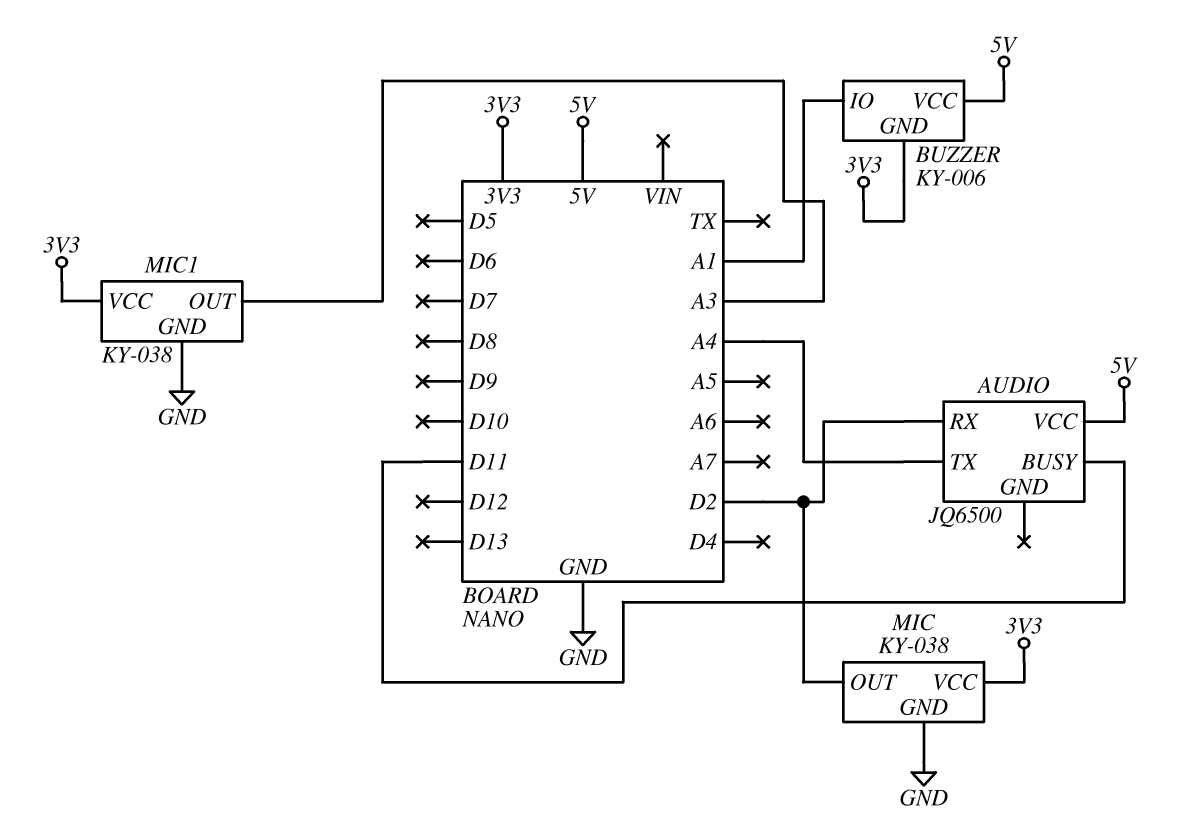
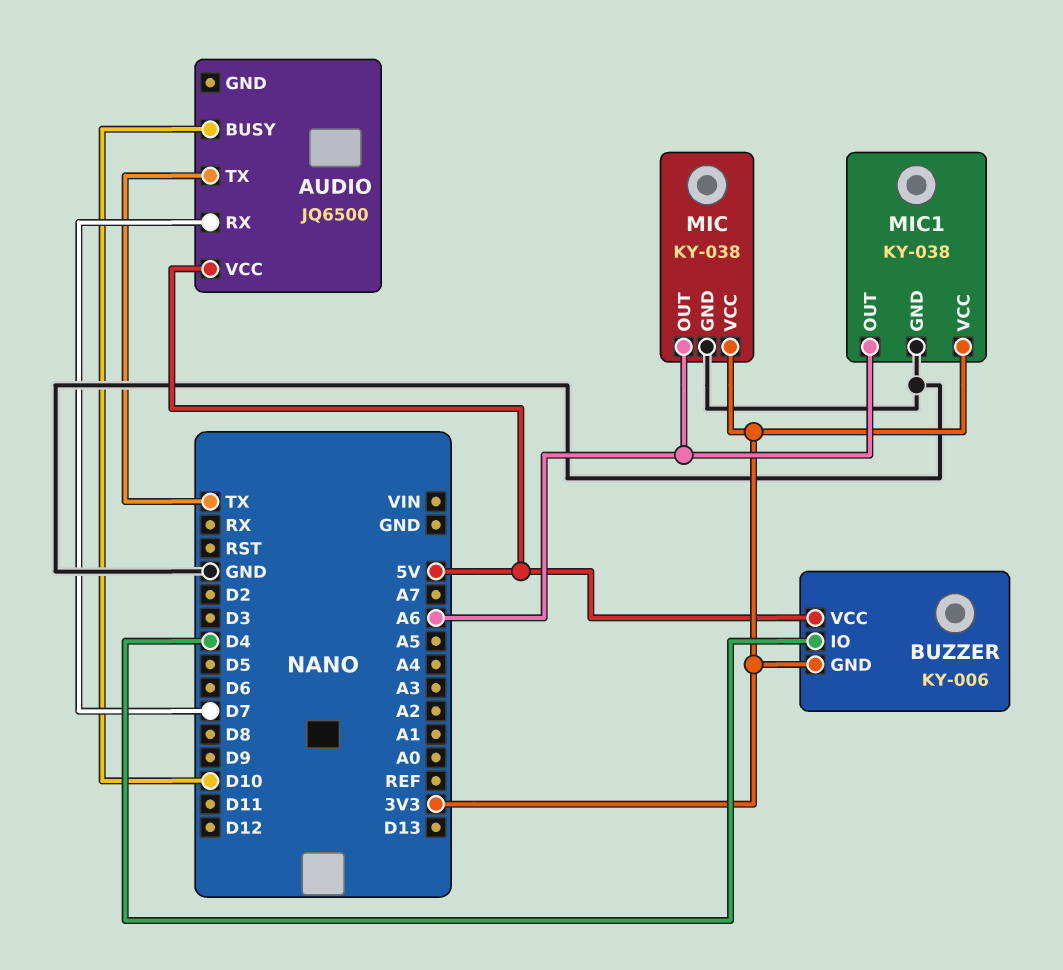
AUDIO pin BUSY: D11 -> D10
AUDIO pin RX: D2 -> D7
AUDIO pin TX: A4 -> TX
BUZZER pin IO: A1 -> D4
MIC pin OUT: D2 -> A6
MIC1 pin OUT: A3 -> A6

